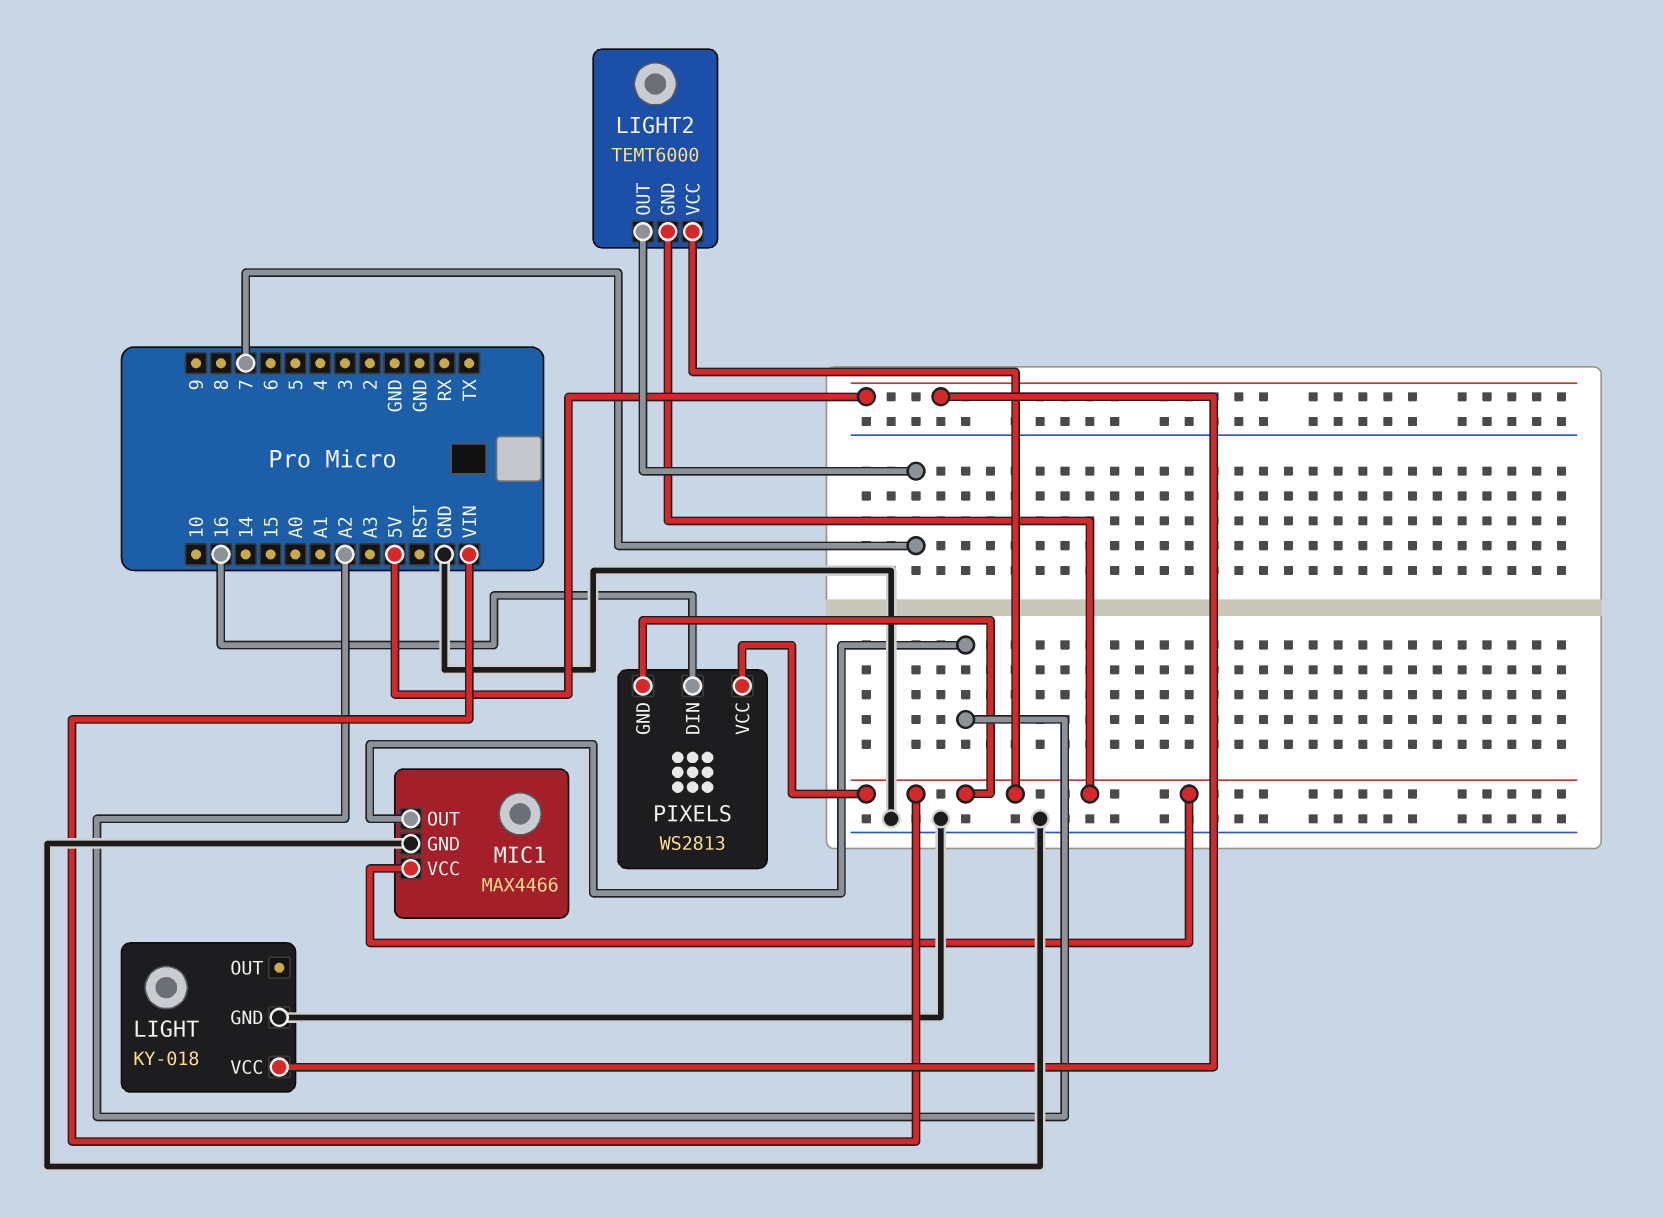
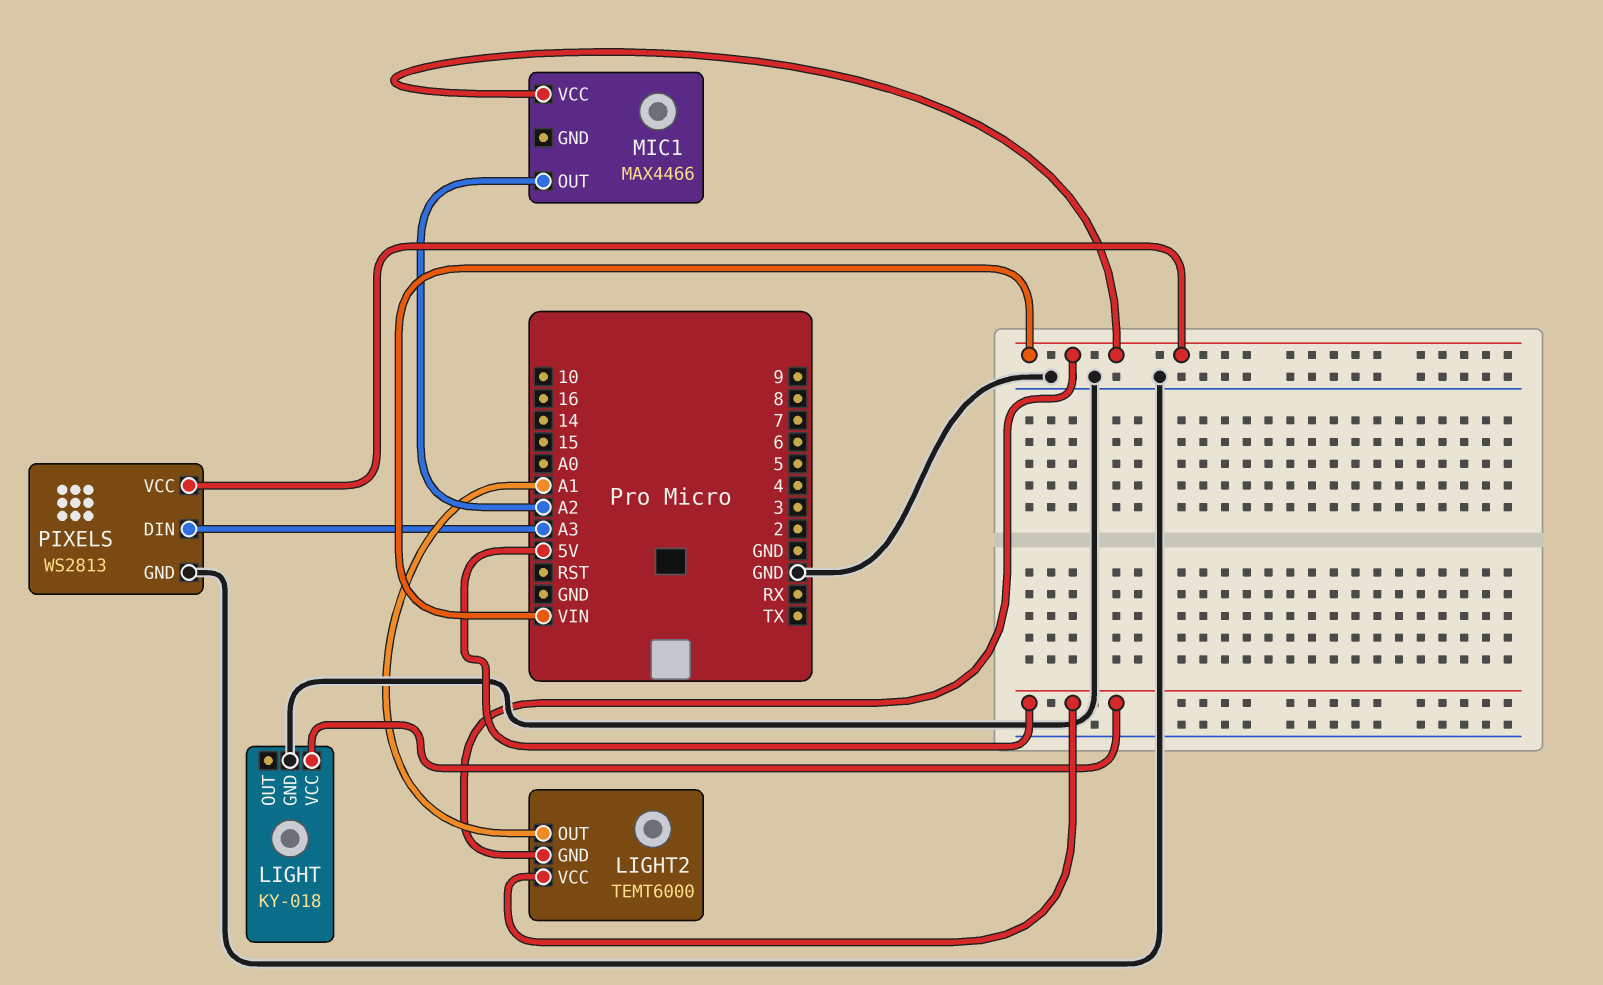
LIGHT2 pin OUT: 7 -> A1
LIGHT2 pin VCC: VIN -> 5V
MIC1 pin GND: GND -> none
PIXELS pin DIN: 16 -> A3
PIXELS pin GND: VIN -> GND

